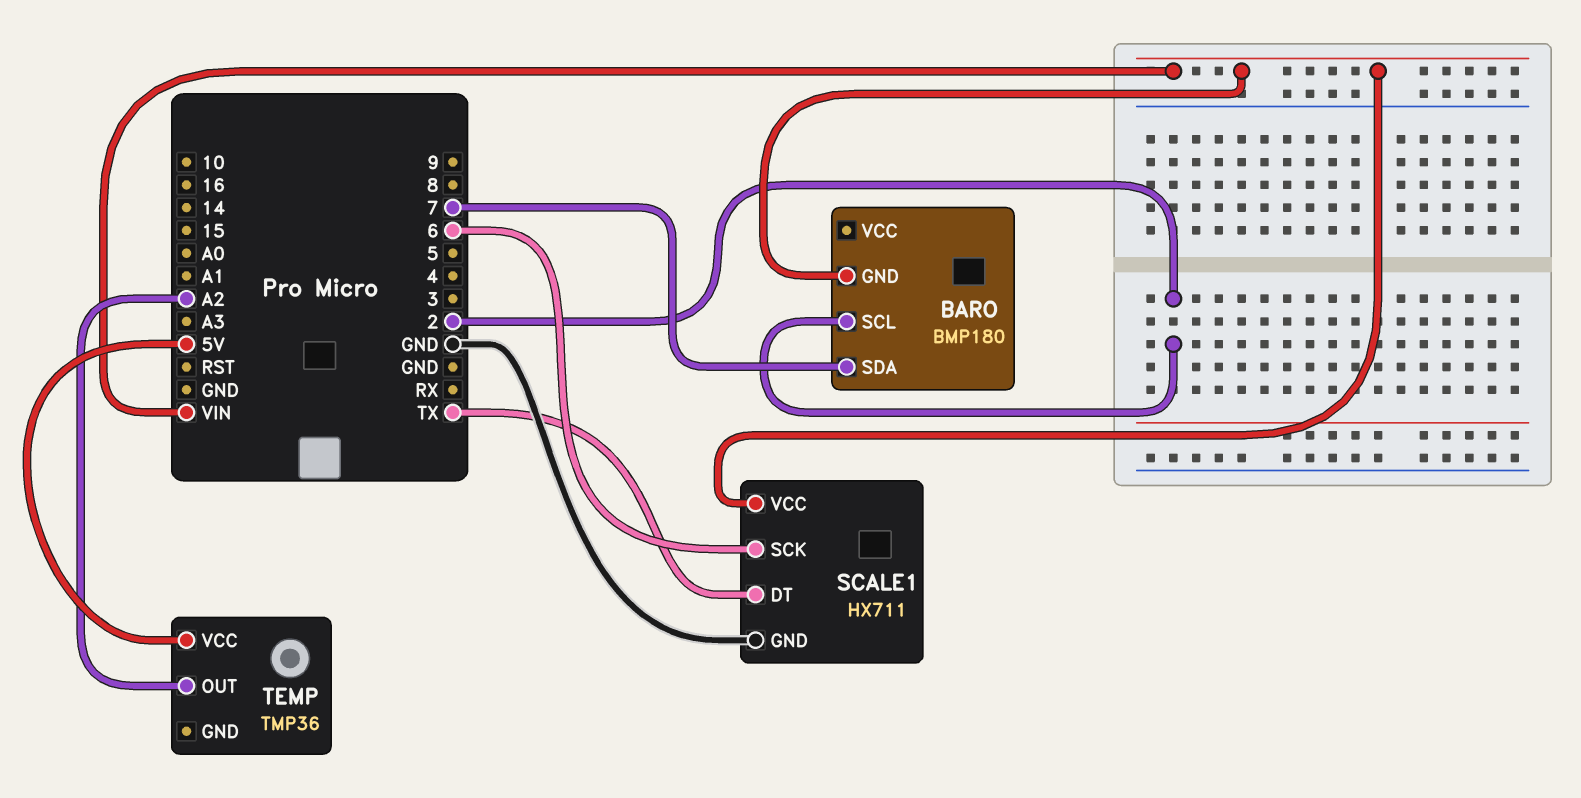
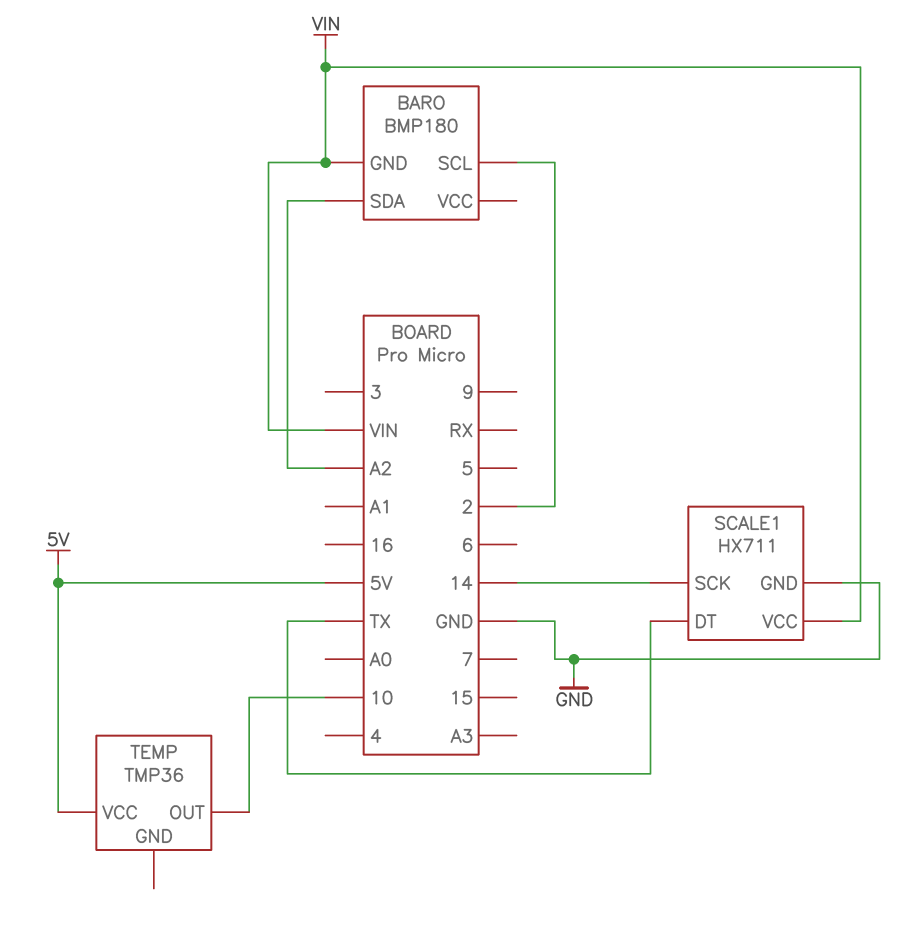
BARO pin SDA: 7 -> A2
SCALE1 pin SCK: 6 -> 14
TEMP pin OUT: A2 -> 10

